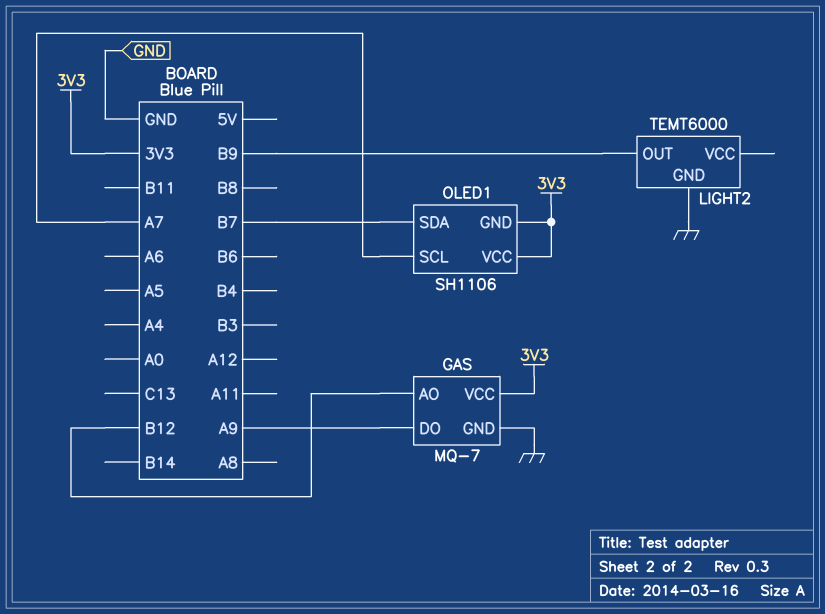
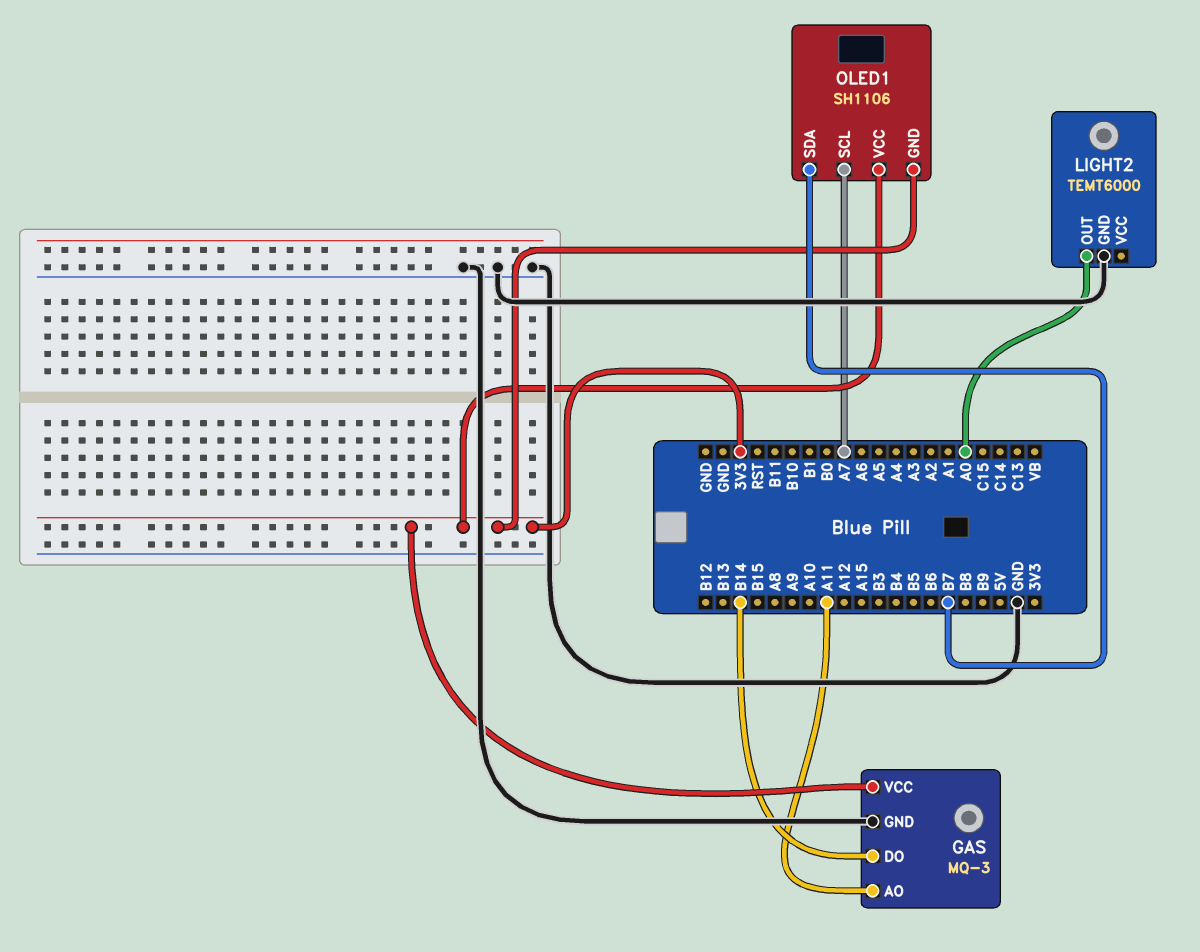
GAS: MQ-7 -> MQ-3
GAS pin AO: B12 -> A11
GAS pin DO: A9 -> B14
LIGHT2 pin OUT: B9 -> A0

